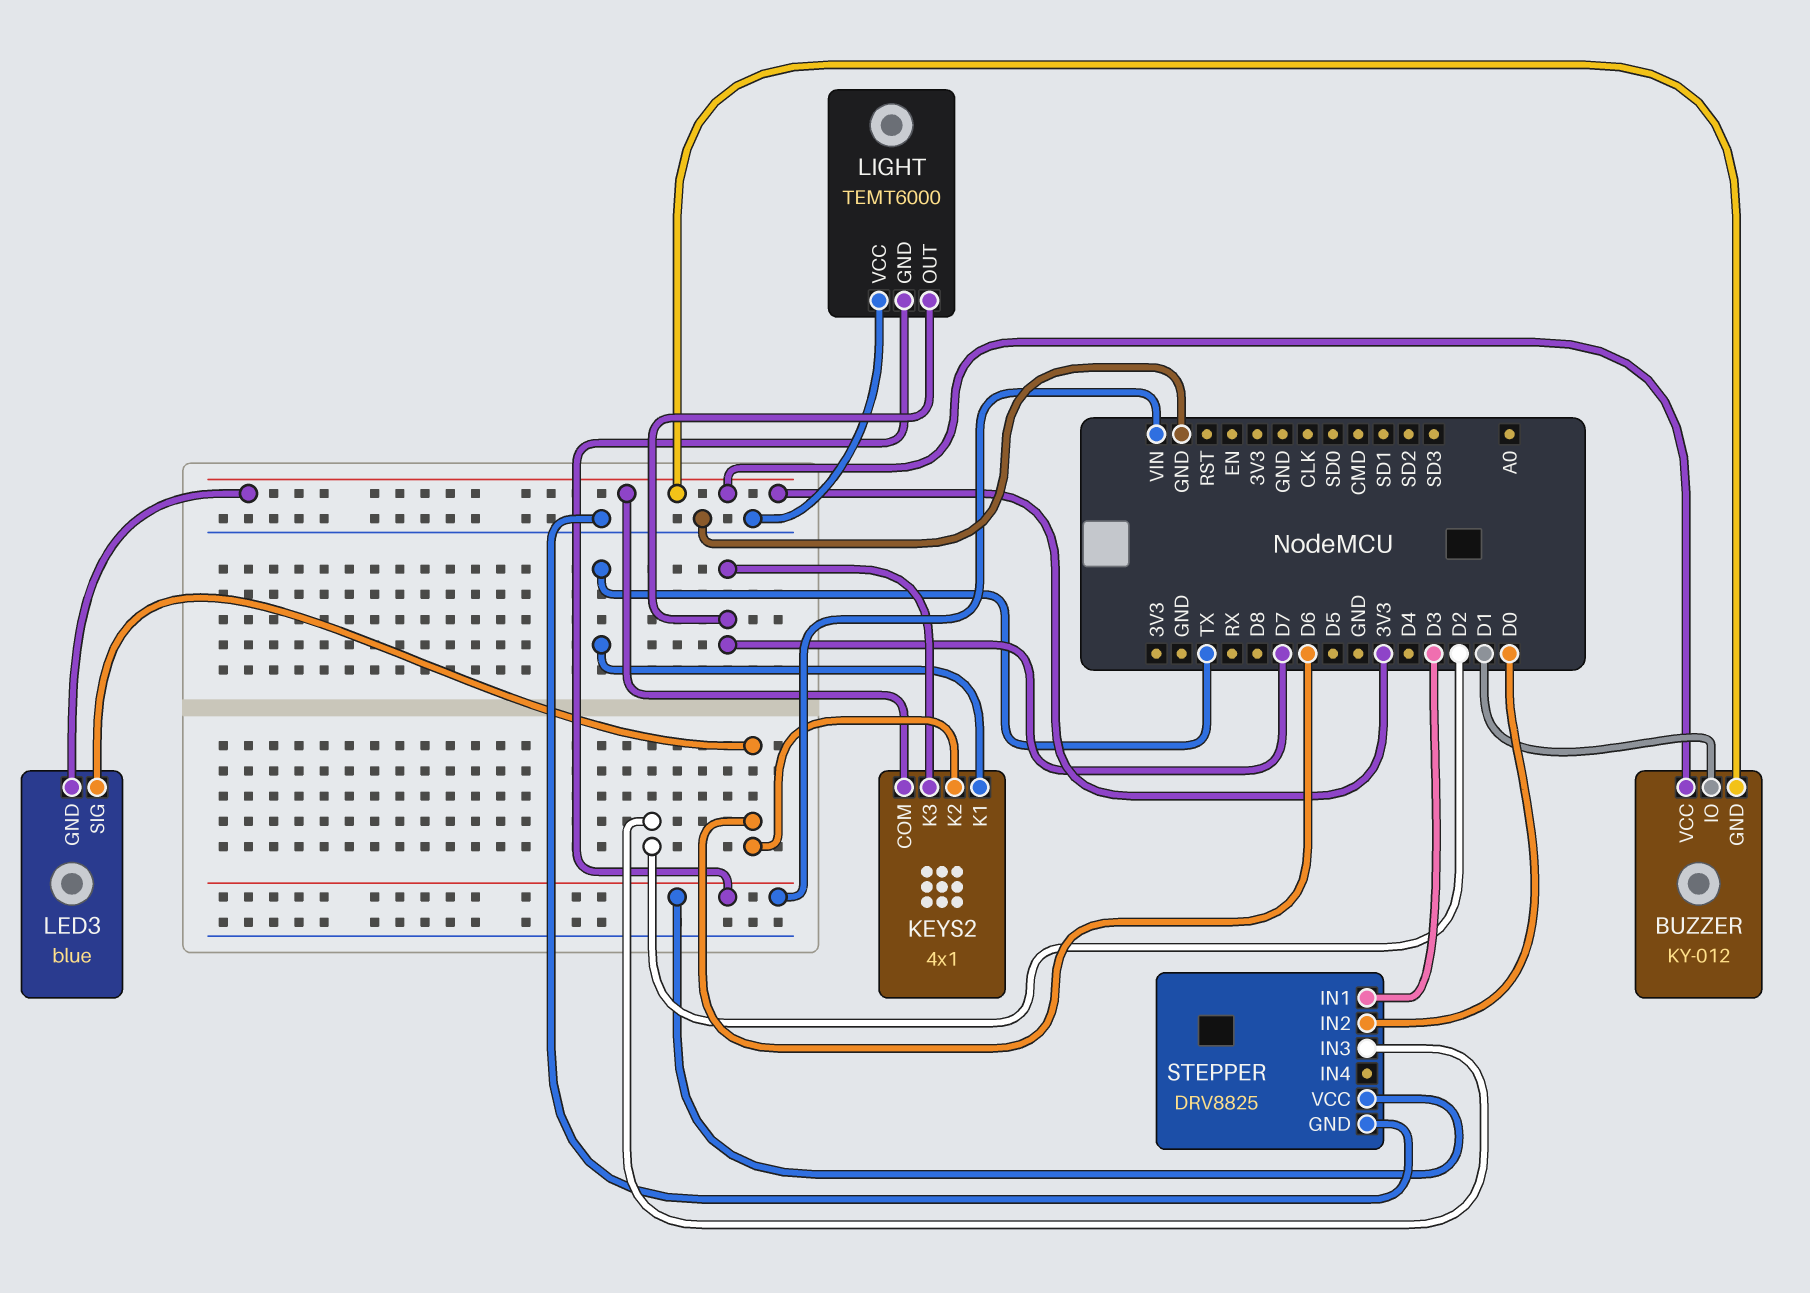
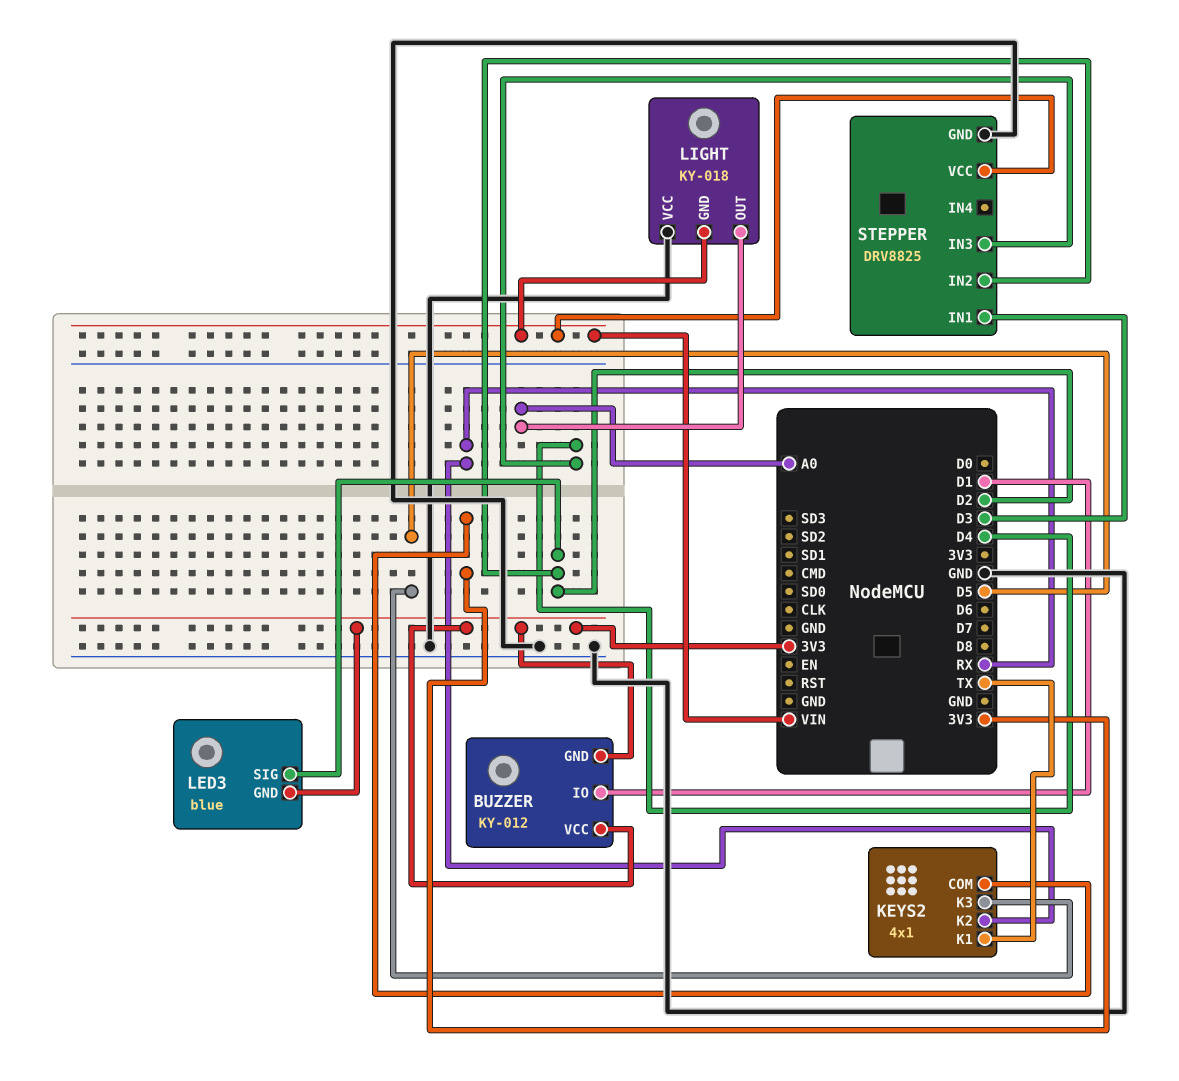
KEYS2 pin K2: D6 -> RX
KEYS2 pin K3: D7 -> D5
LED3 pin SIG: D6 -> D2
LIGHT: TEMT6000 -> KY-018
LIGHT pin OUT: D7 -> A0
STEPPER pin IN2: D0 -> D2
STEPPER pin IN3: D2 -> D4

